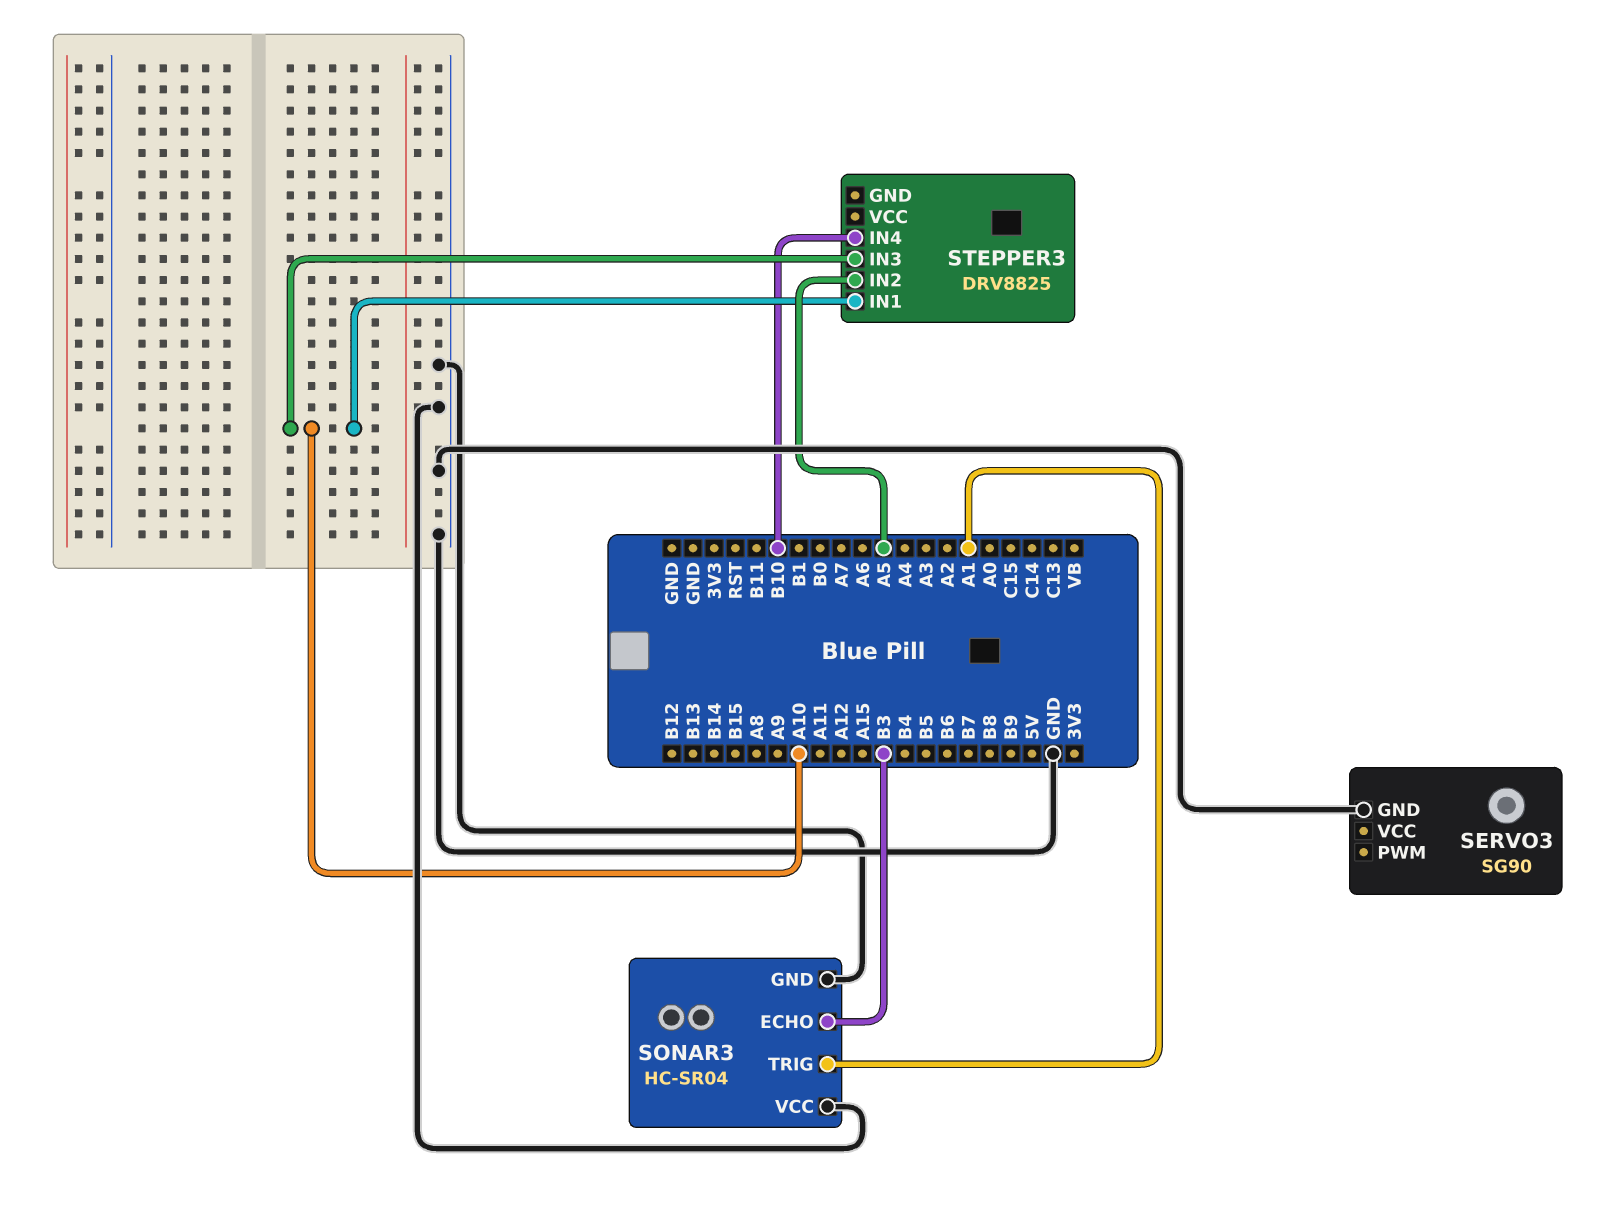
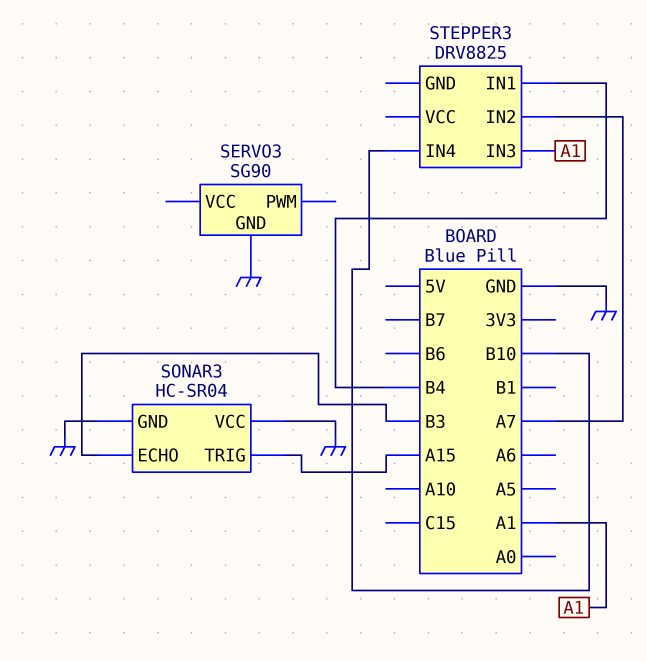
SONAR3 pin TRIG: A1 -> A15
STEPPER3 pin IN1: A10 -> B4
STEPPER3 pin IN2: A5 -> A7
STEPPER3 pin IN3: A10 -> A1

